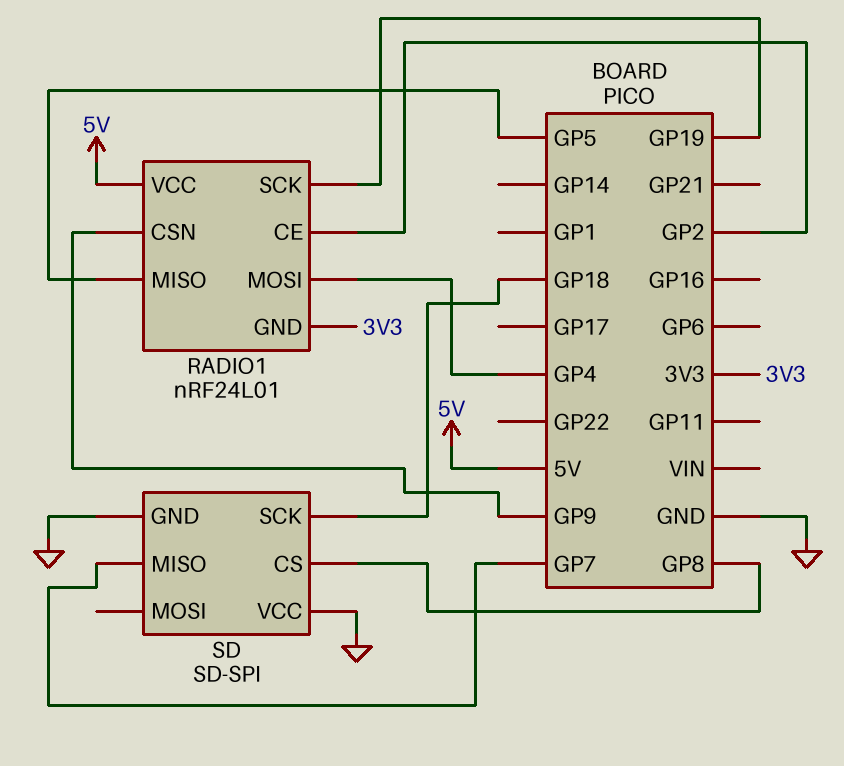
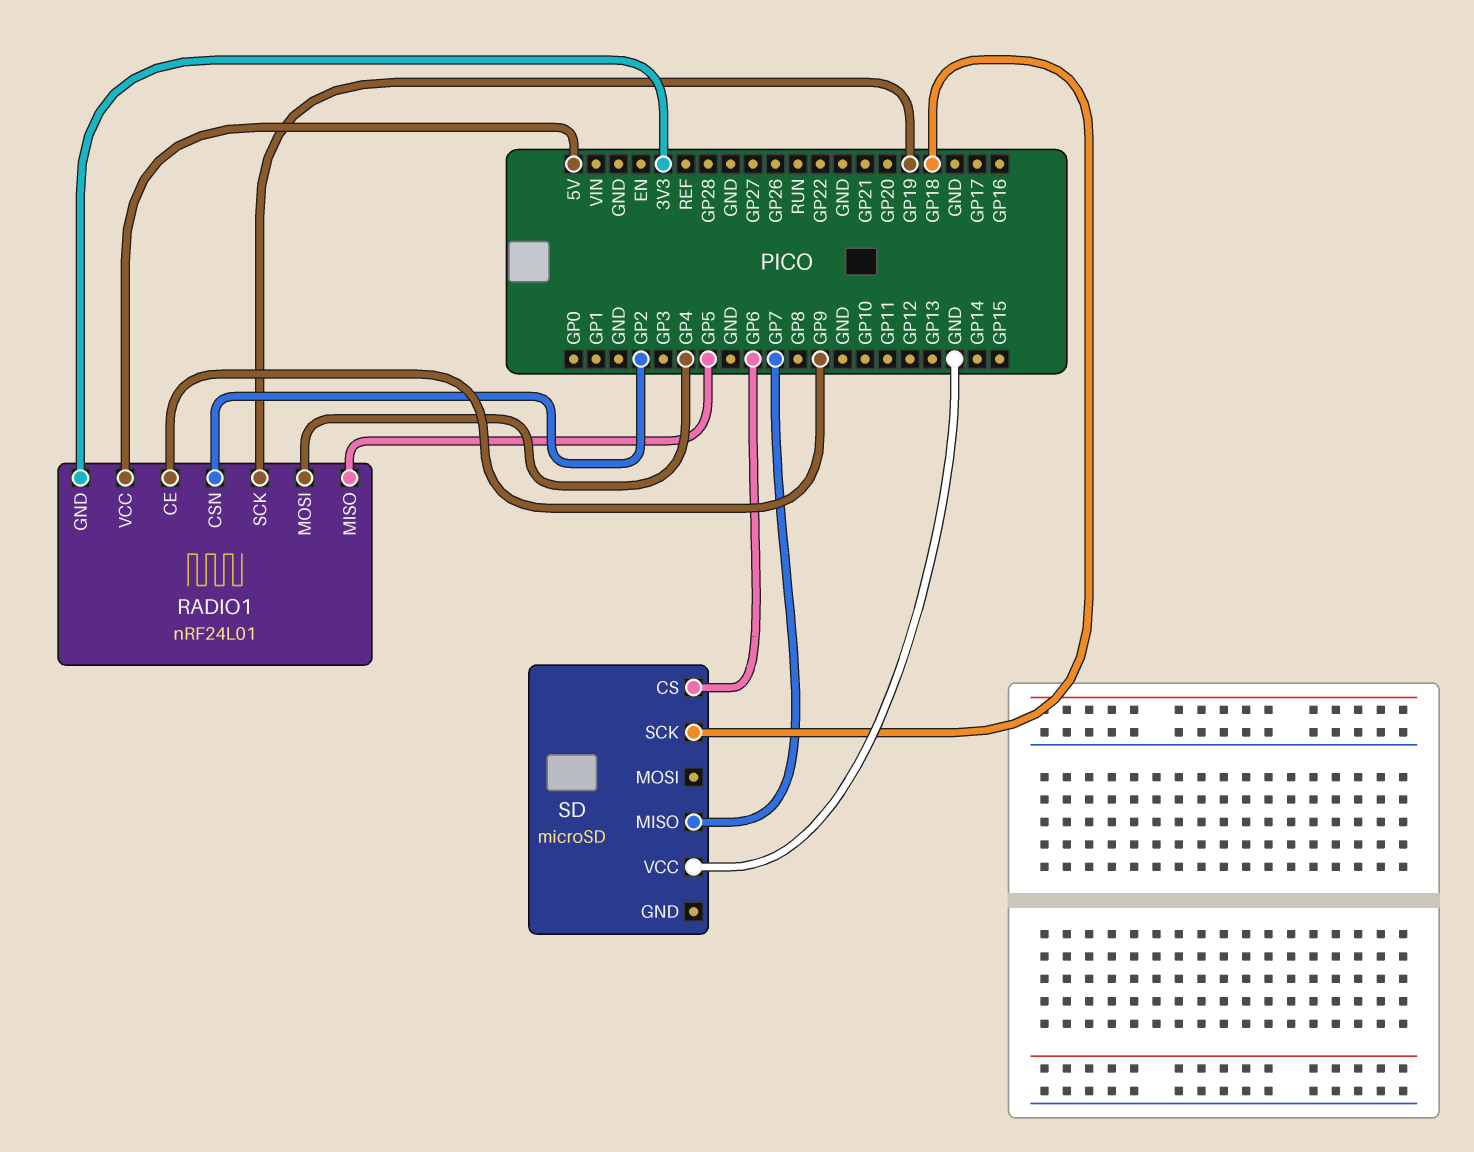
RADIO1 pin CE: GP2 -> GP9
RADIO1 pin CSN: GP9 -> GP2
SD: SD-SPI -> microSD
SD pin CS: GP8 -> GP6
SD pin GND: GND -> none

